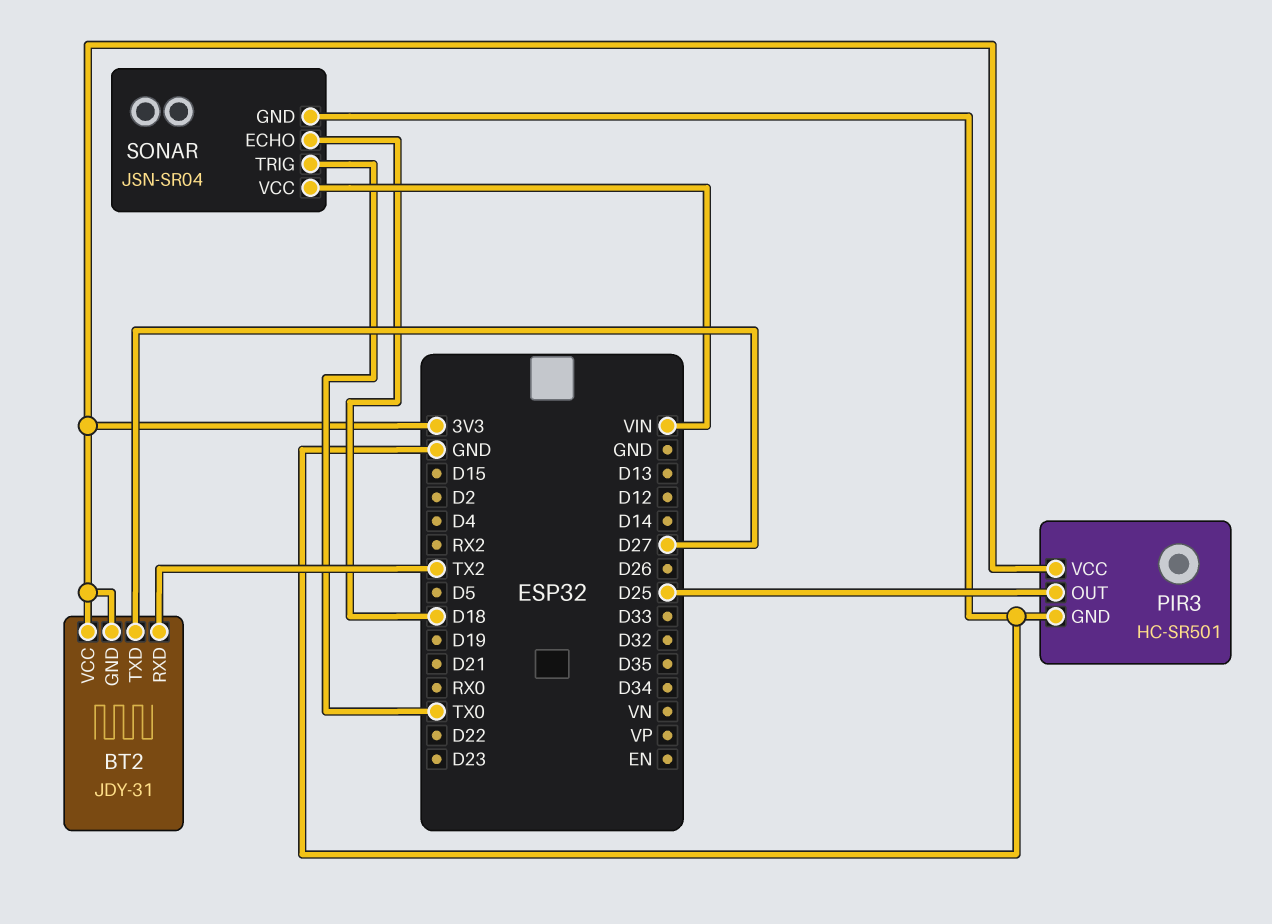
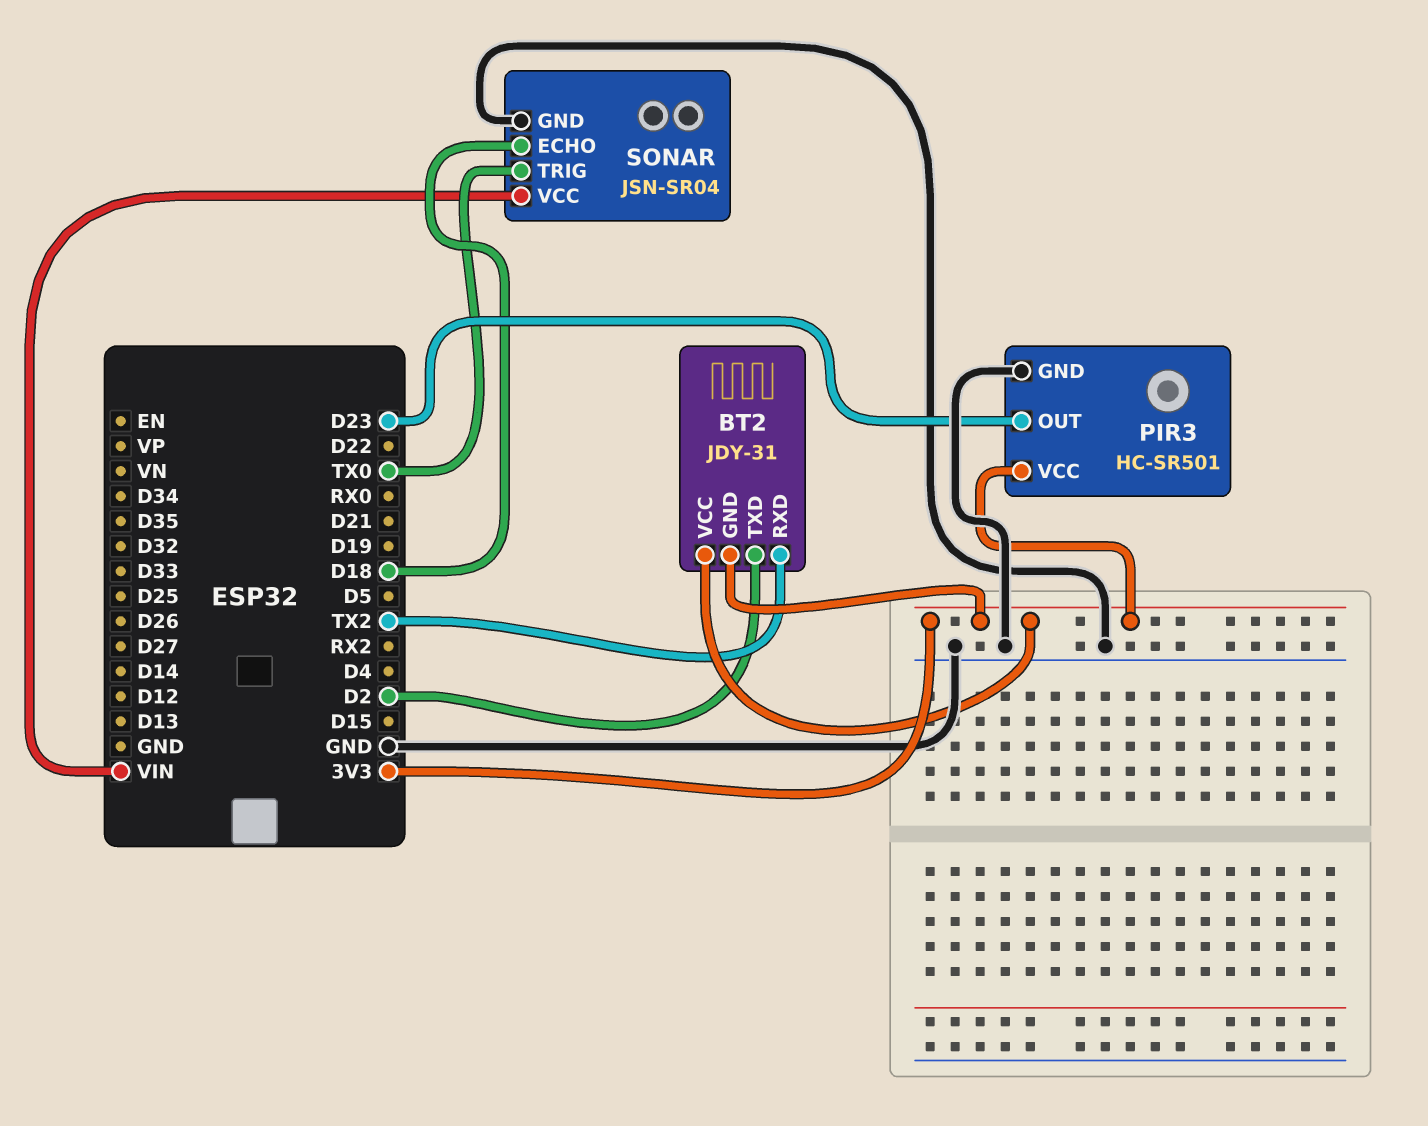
BT2 pin TXD: D27 -> D2
PIR3 pin OUT: D25 -> D23

